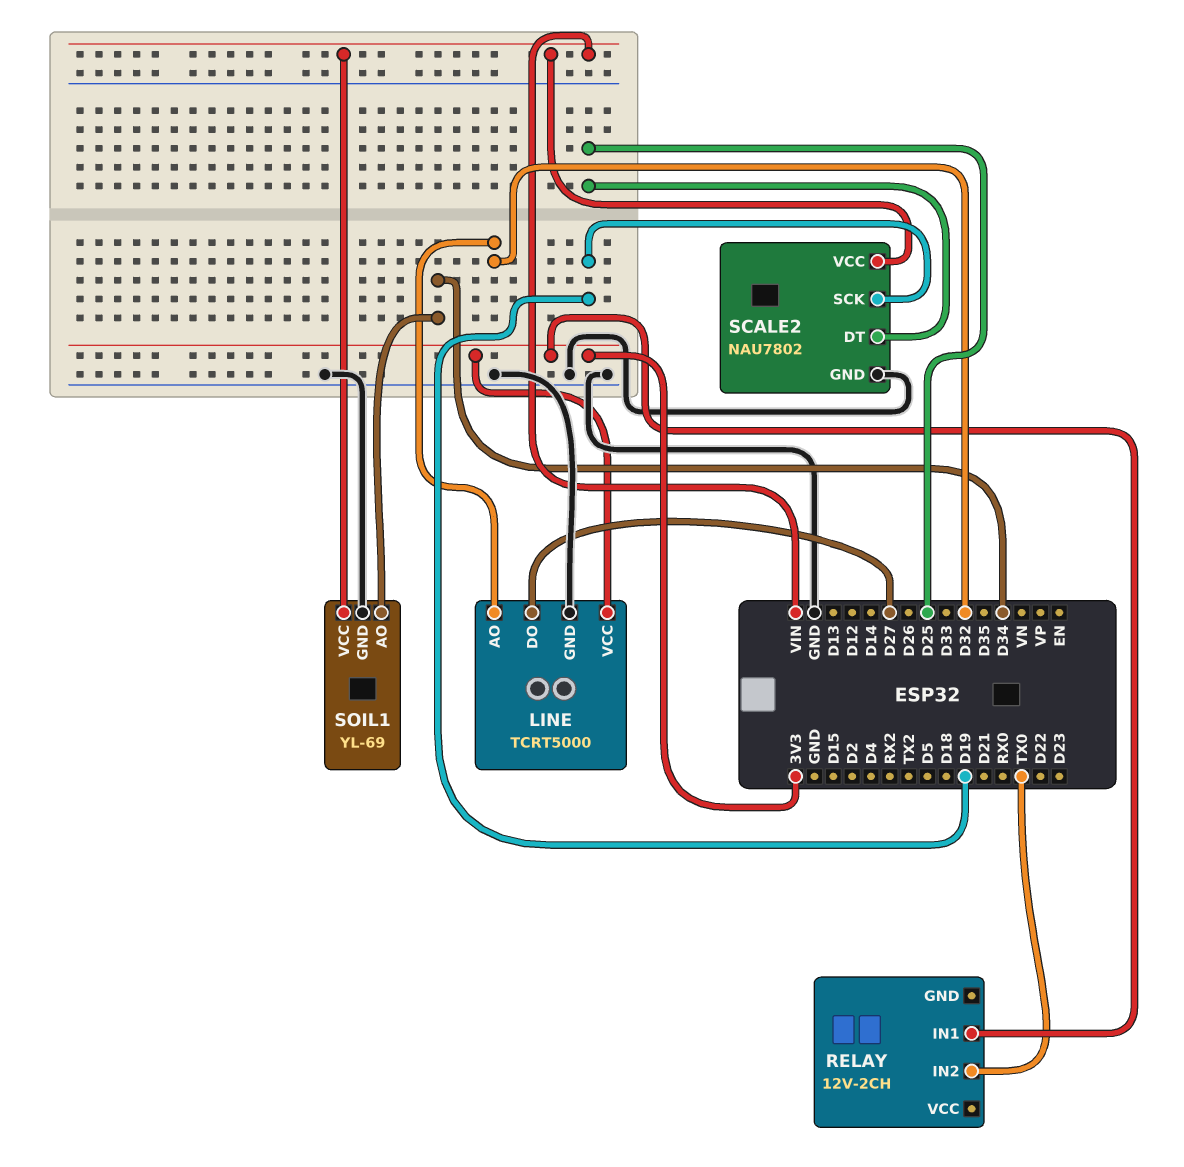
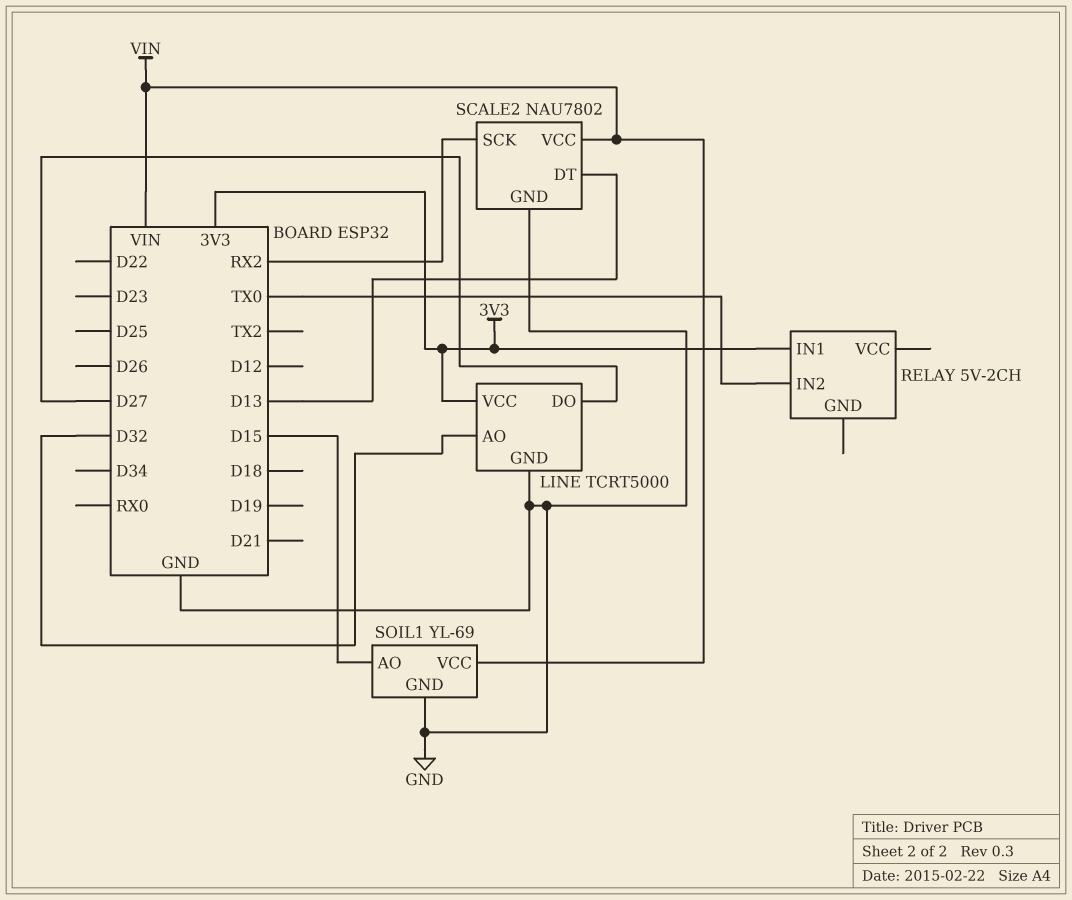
RELAY: 12V-2CH -> 5V-2CH
SCALE2 pin DT: D25 -> D13
SCALE2 pin SCK: D19 -> RX2
SOIL1 pin AO: D34 -> D15

